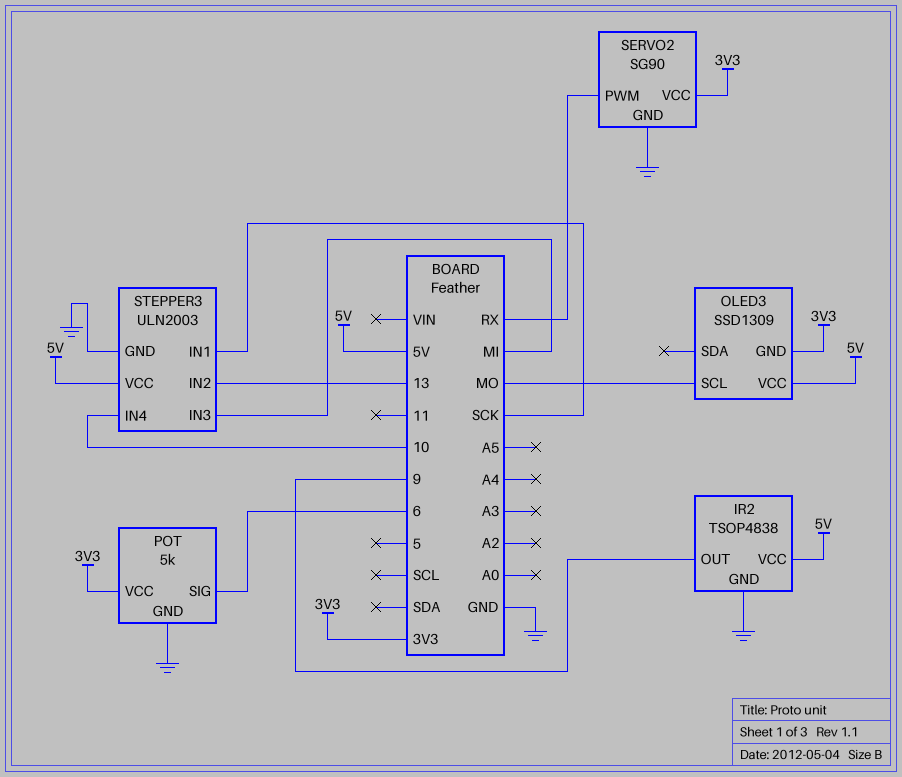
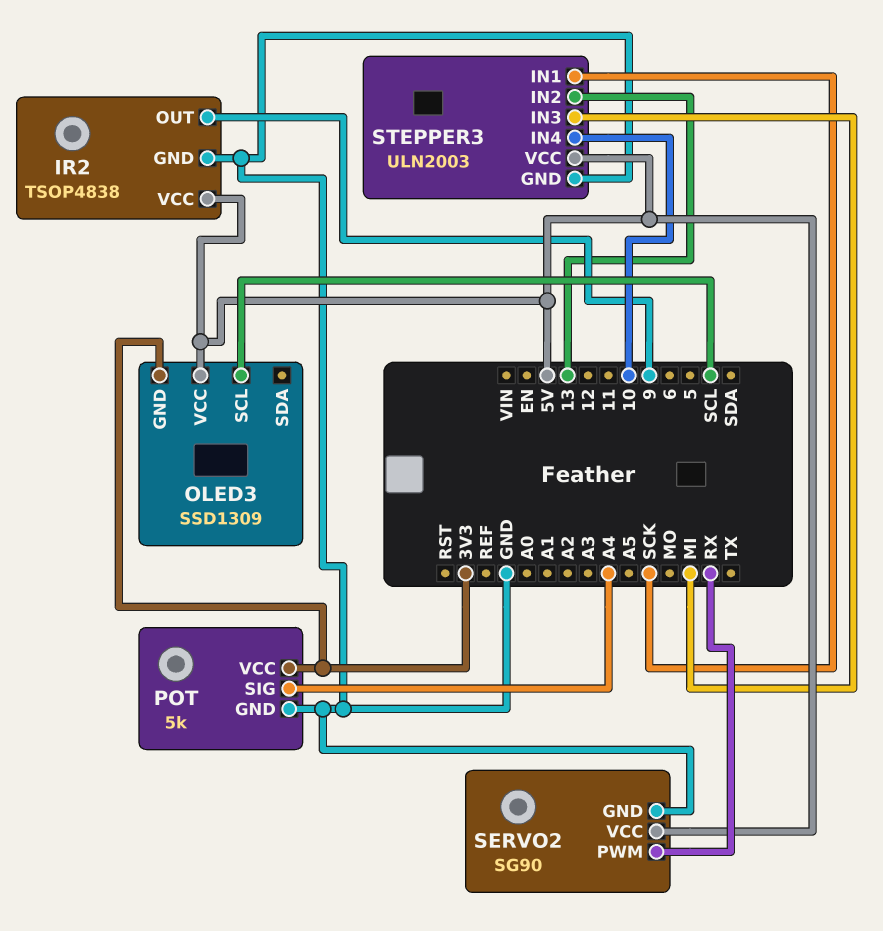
OLED3 pin SCL: MO -> SCL
POT pin SIG: 6 -> A4
SERVO2 pin VCC: 3V3 -> 5V

